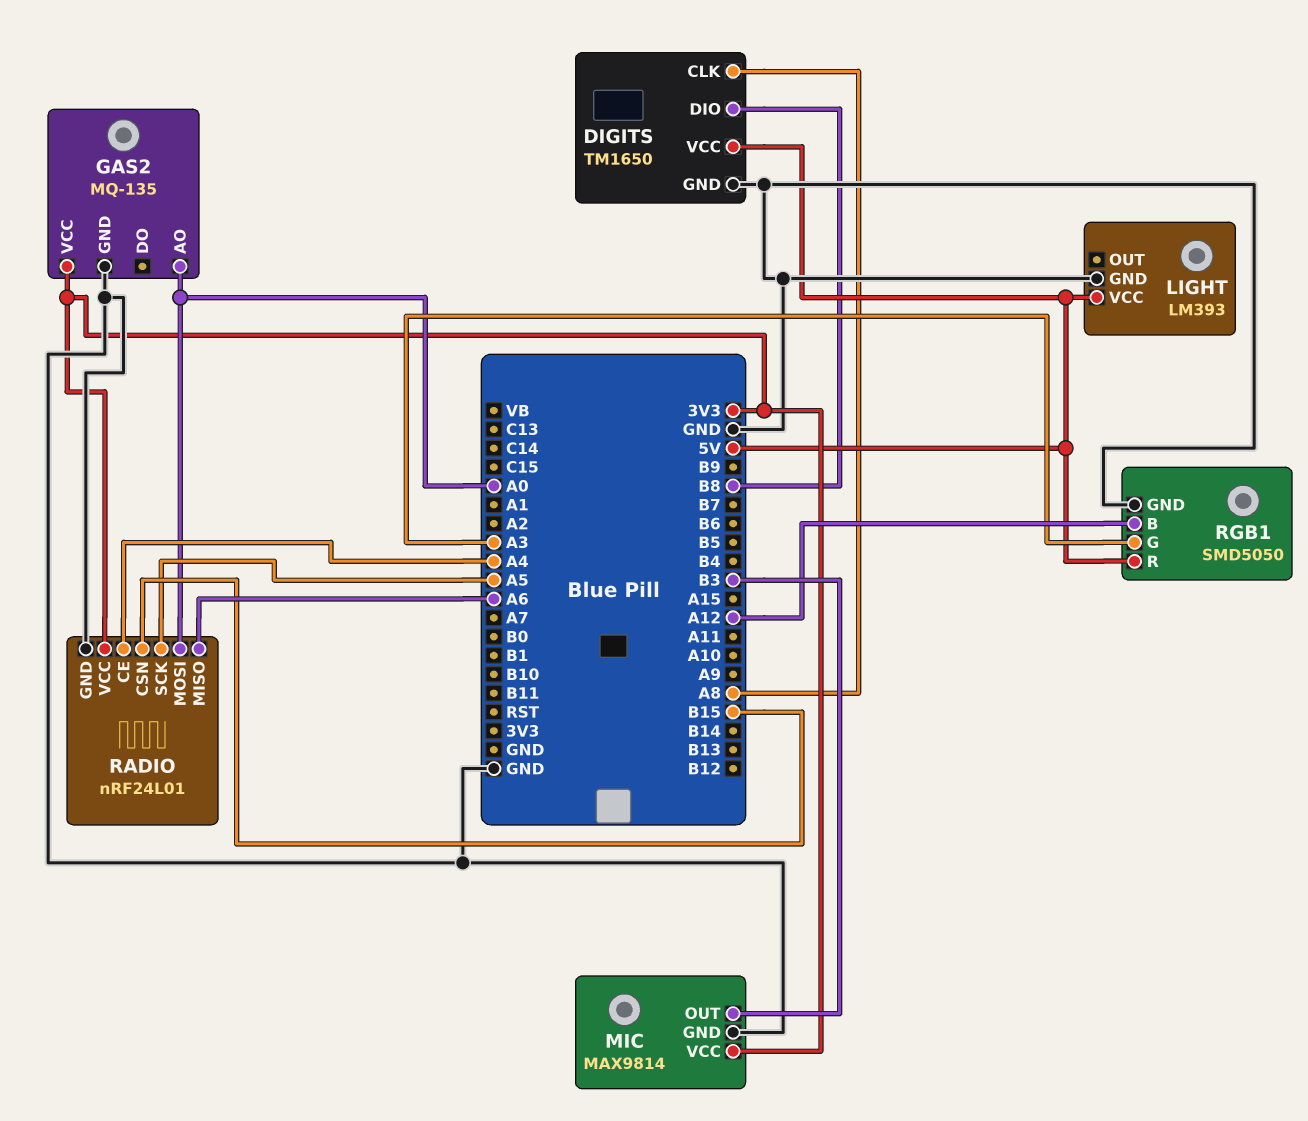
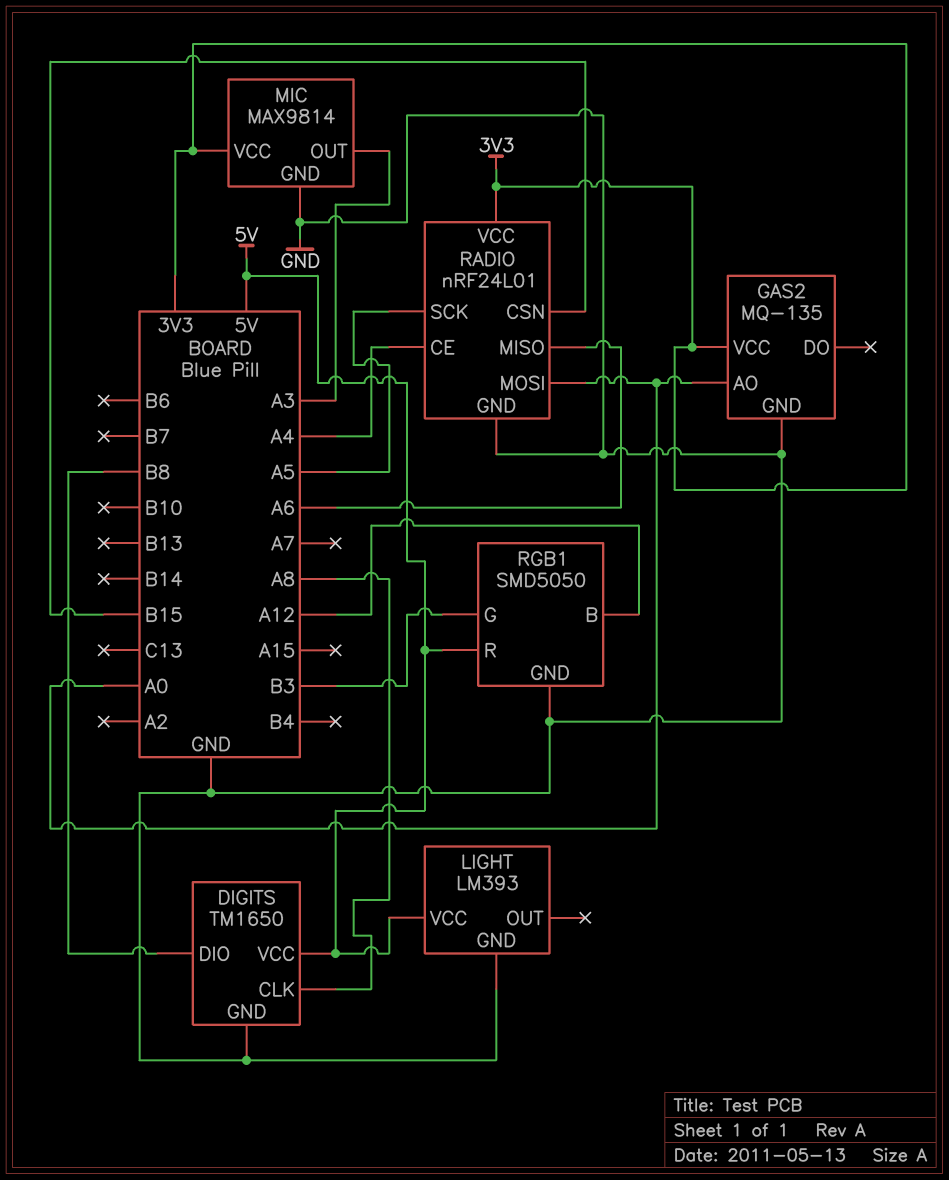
MIC pin OUT: B3 -> A3
RGB1 pin G: A3 -> B3

